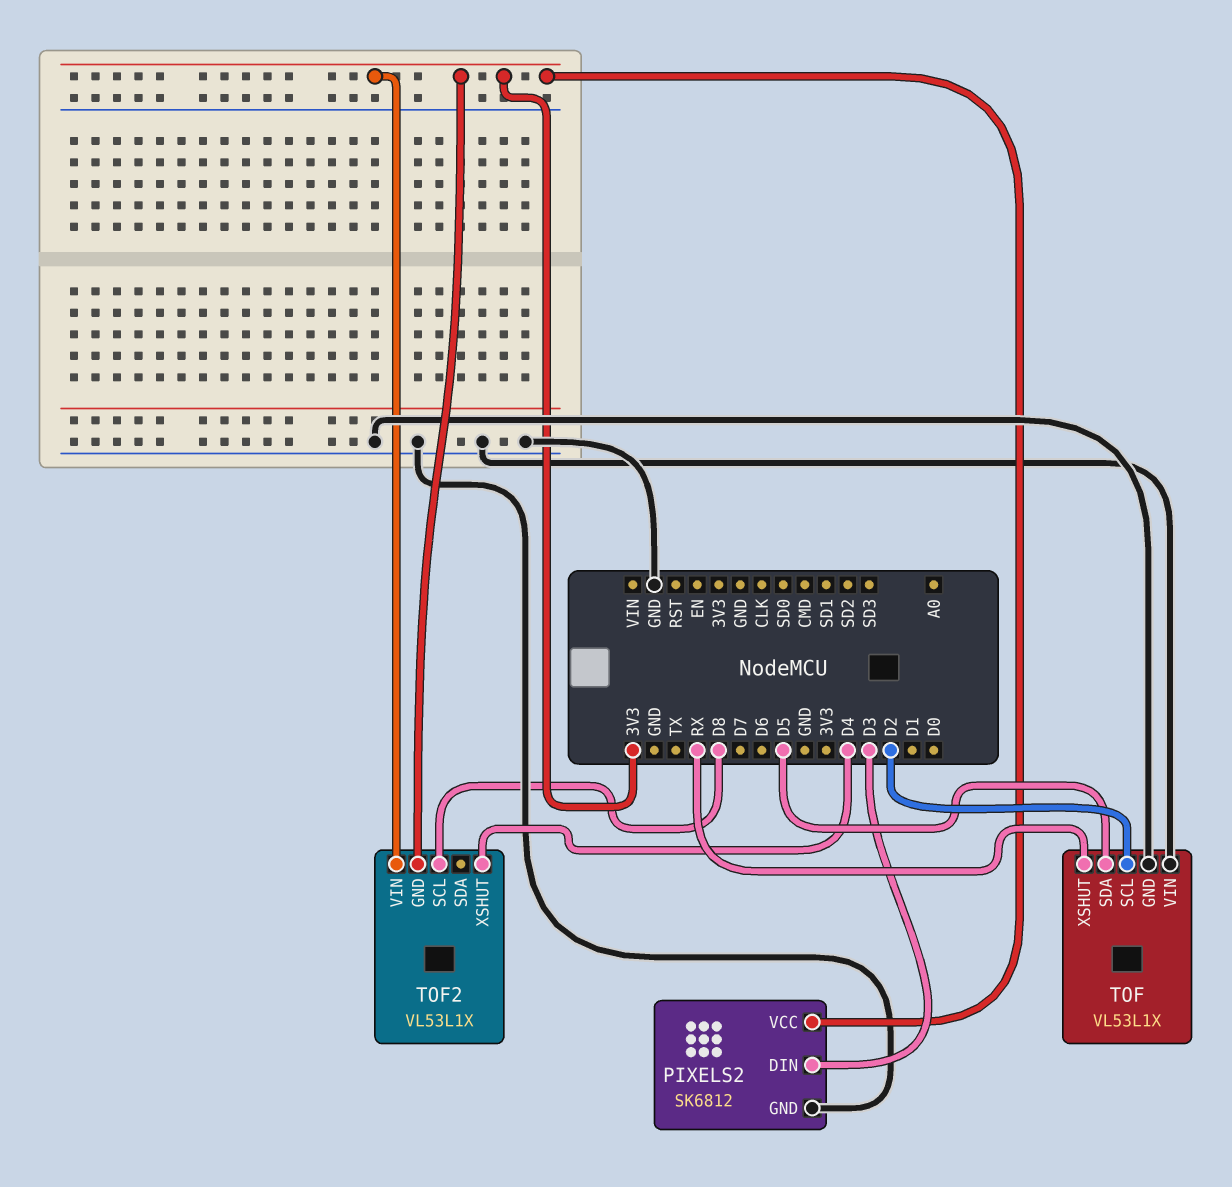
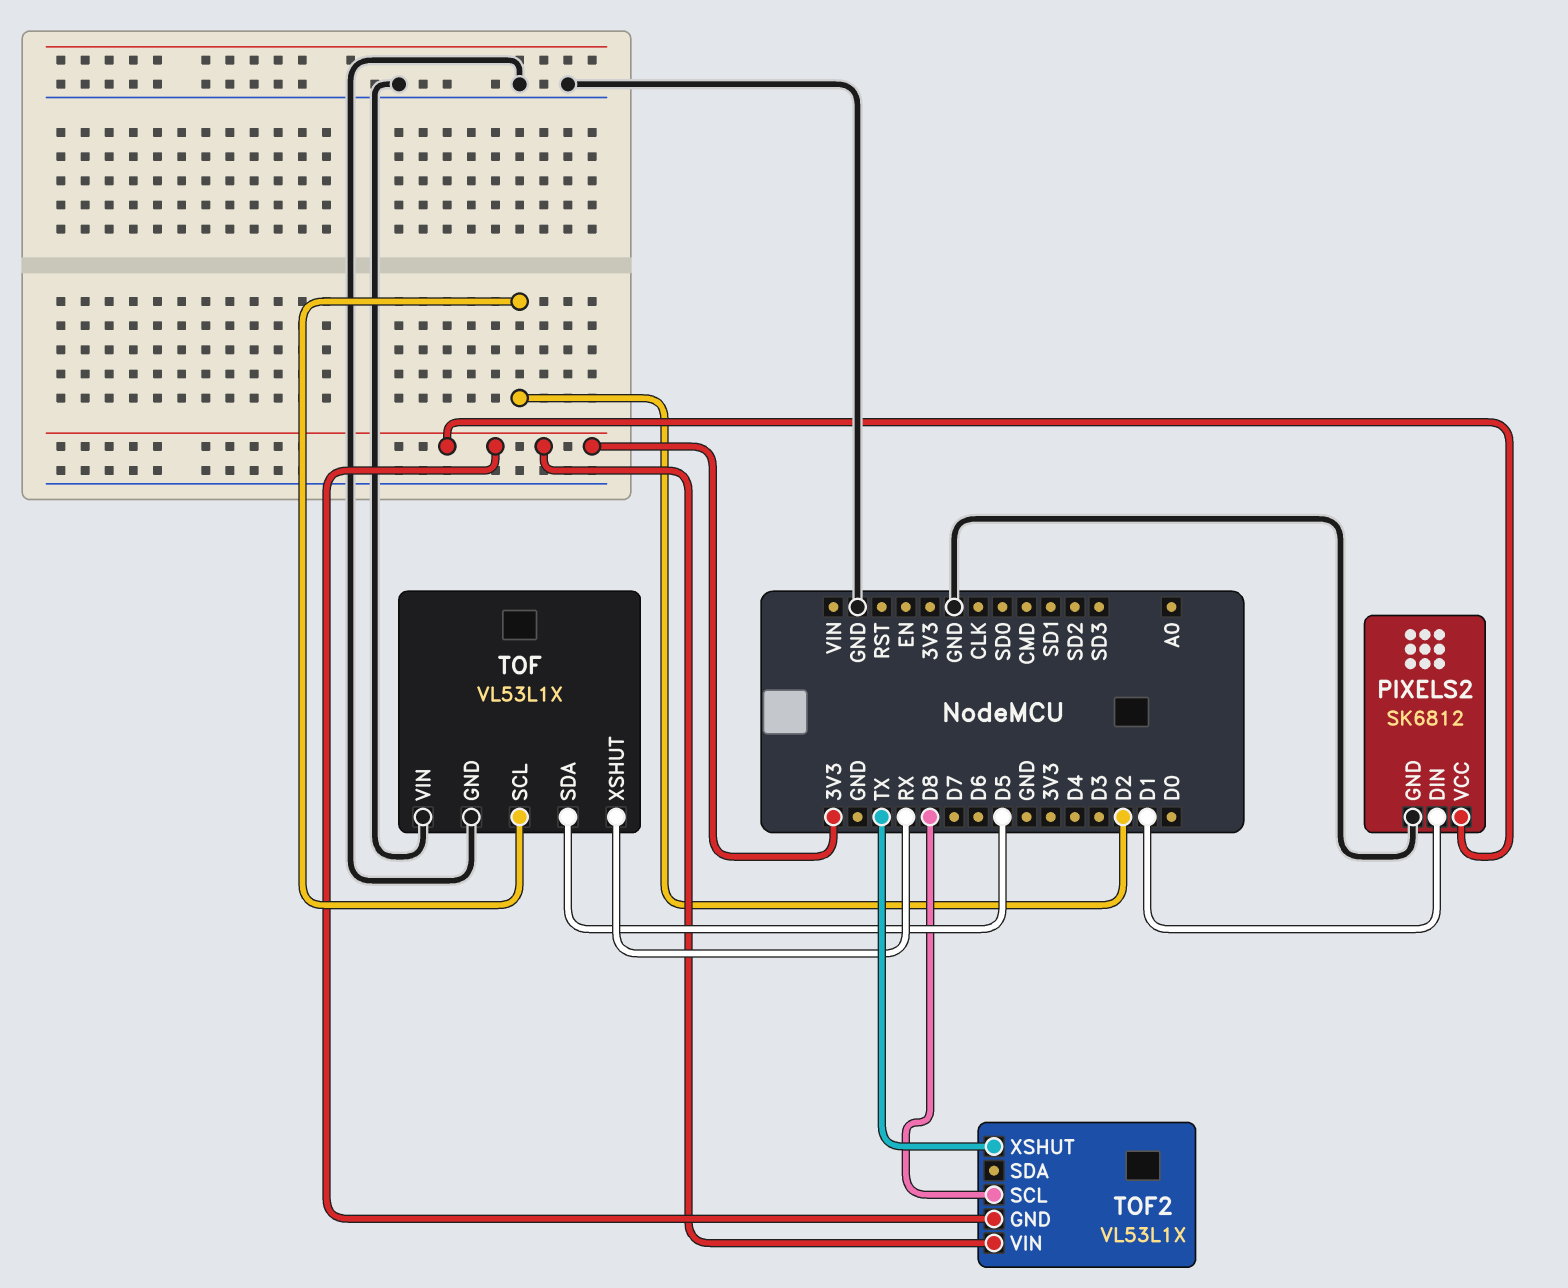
PIXELS2 pin DIN: D3 -> D1
TOF2 pin XSHUT: D4 -> TX

